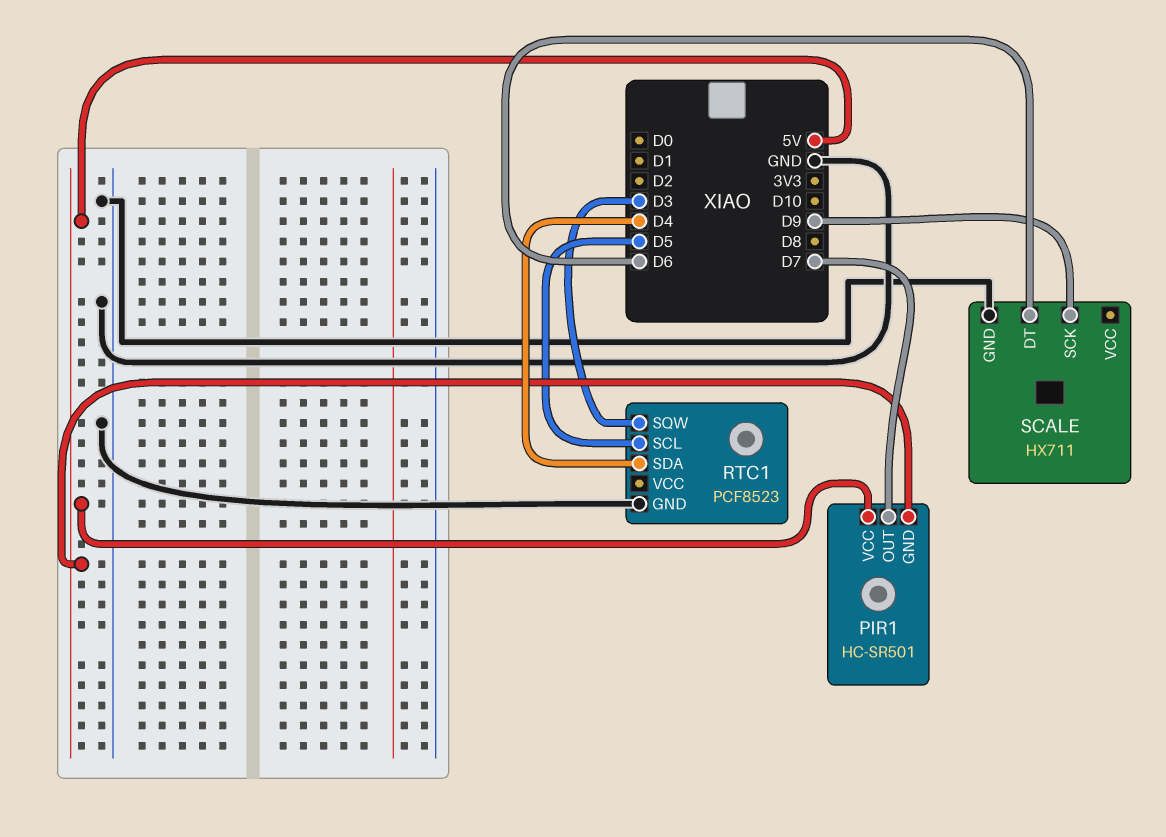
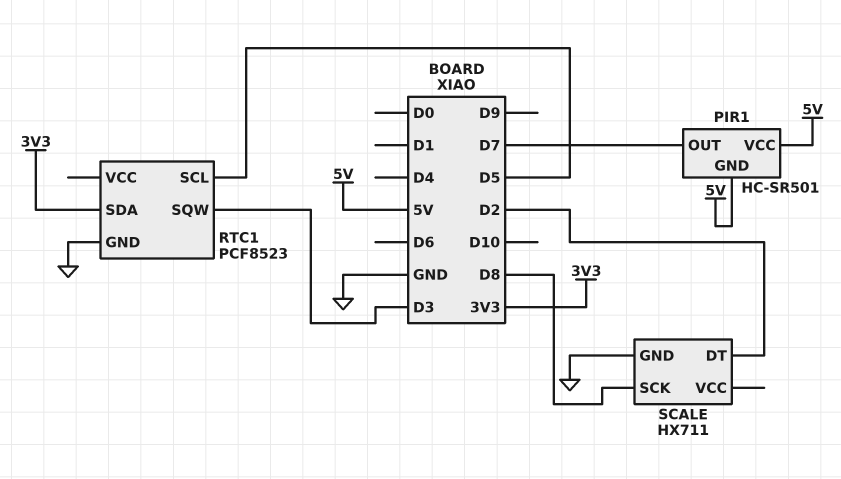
RTC1 pin SDA: D4 -> 3V3
SCALE pin DT: D6 -> D2
SCALE pin SCK: D9 -> D8

